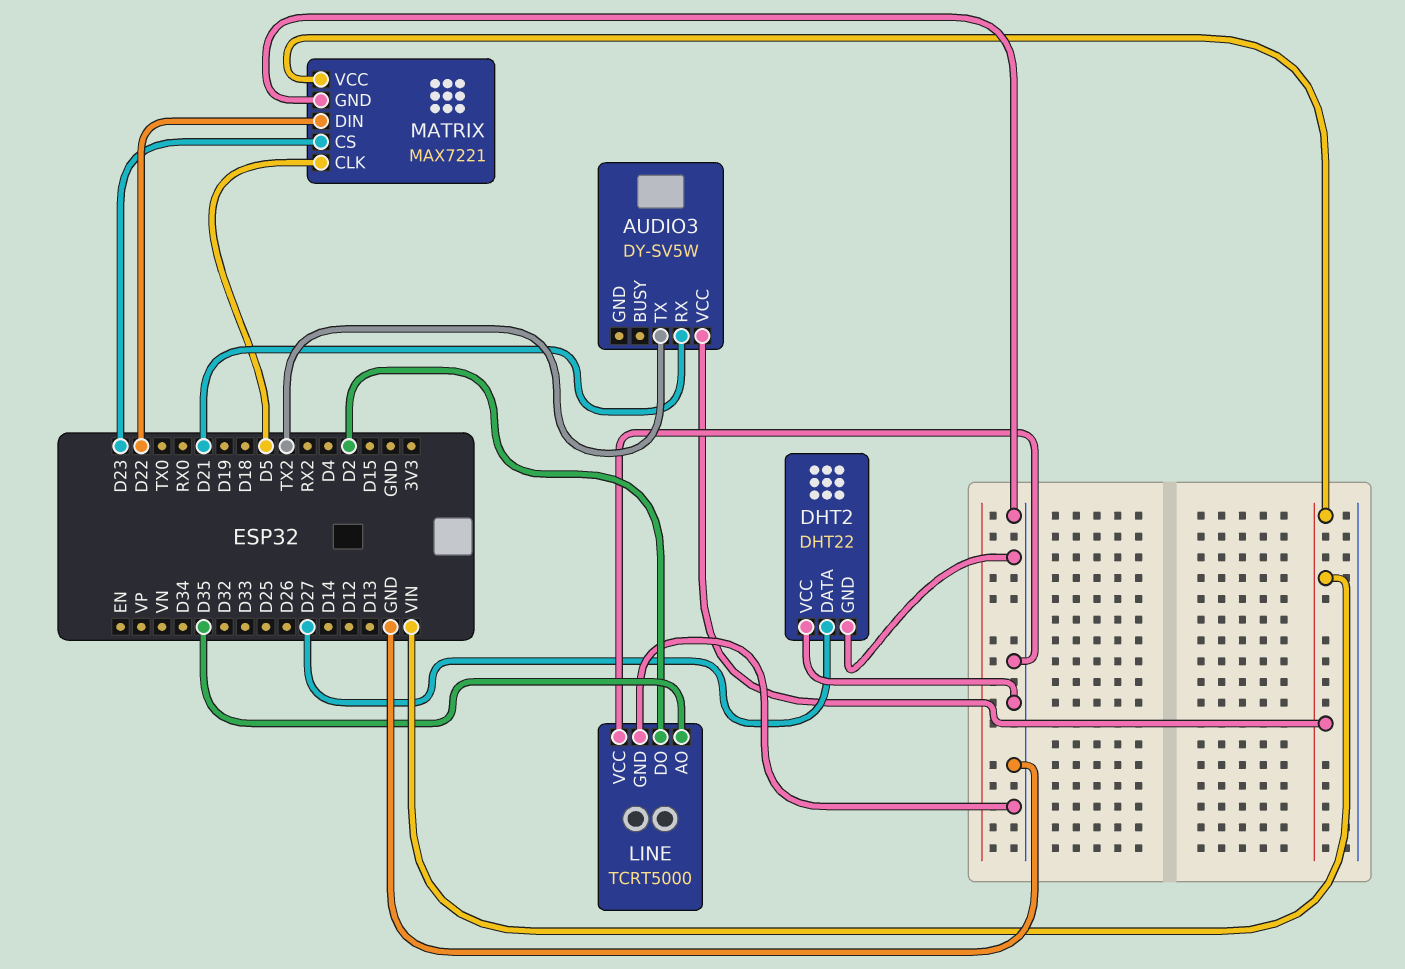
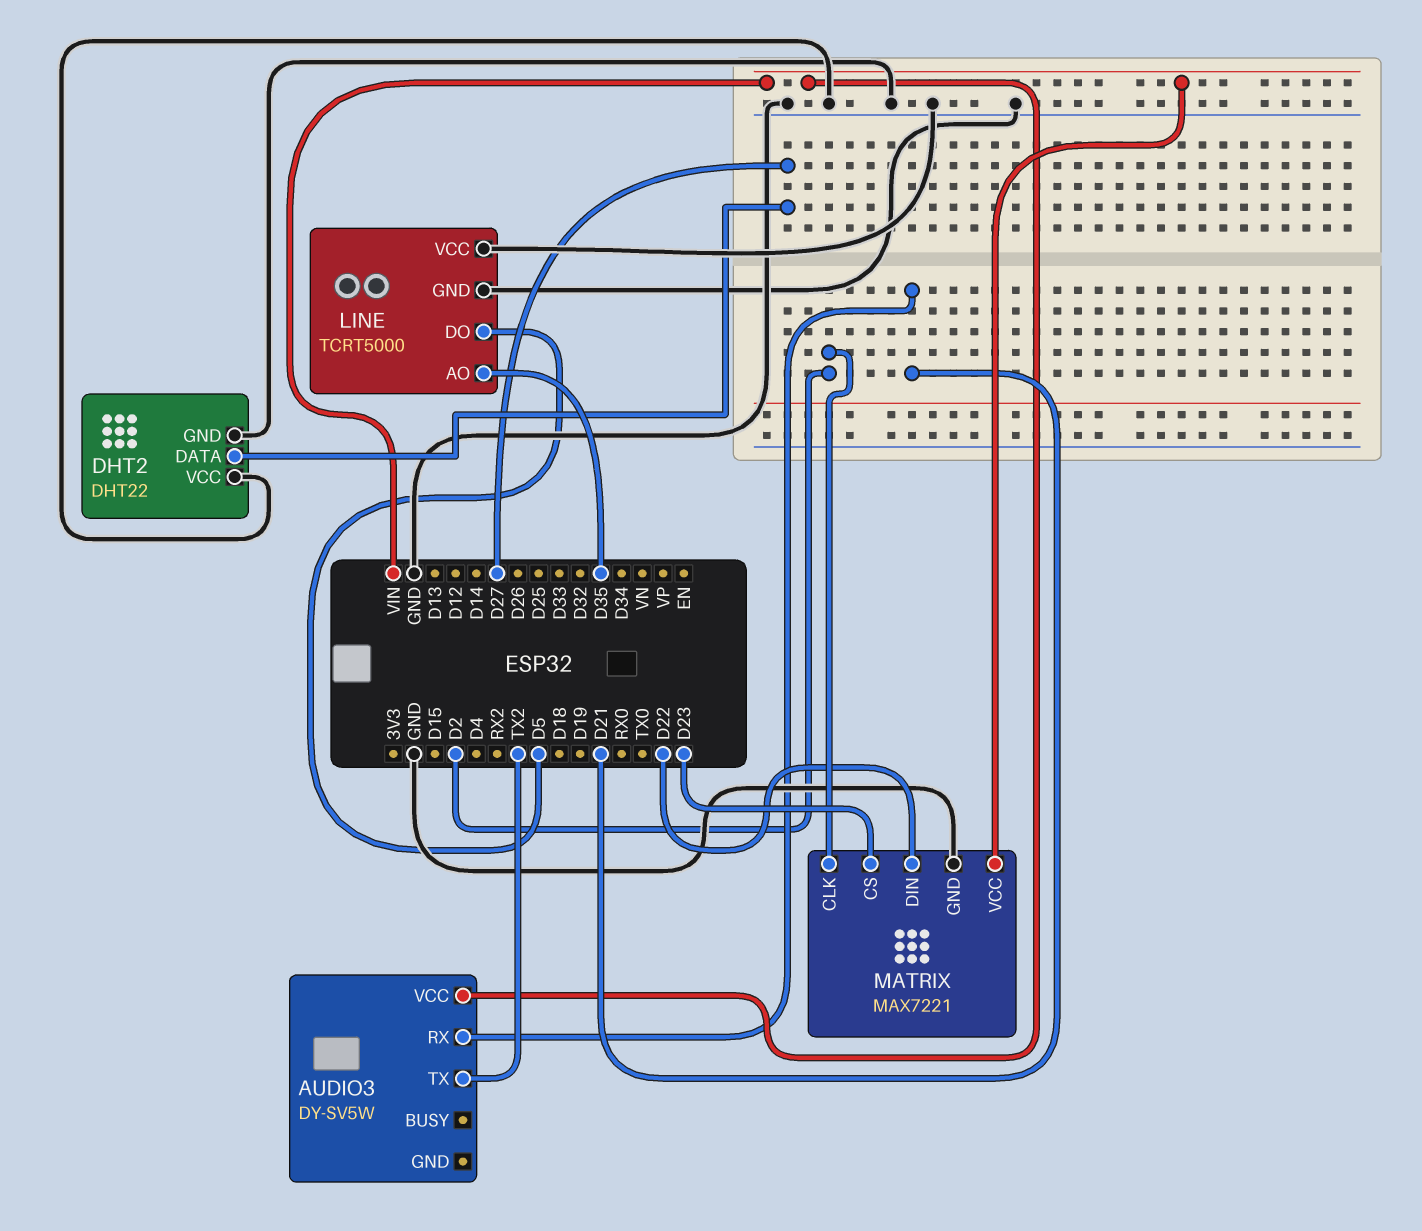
LINE pin DO: D2 -> D5
MATRIX pin CLK: D5 -> D2

